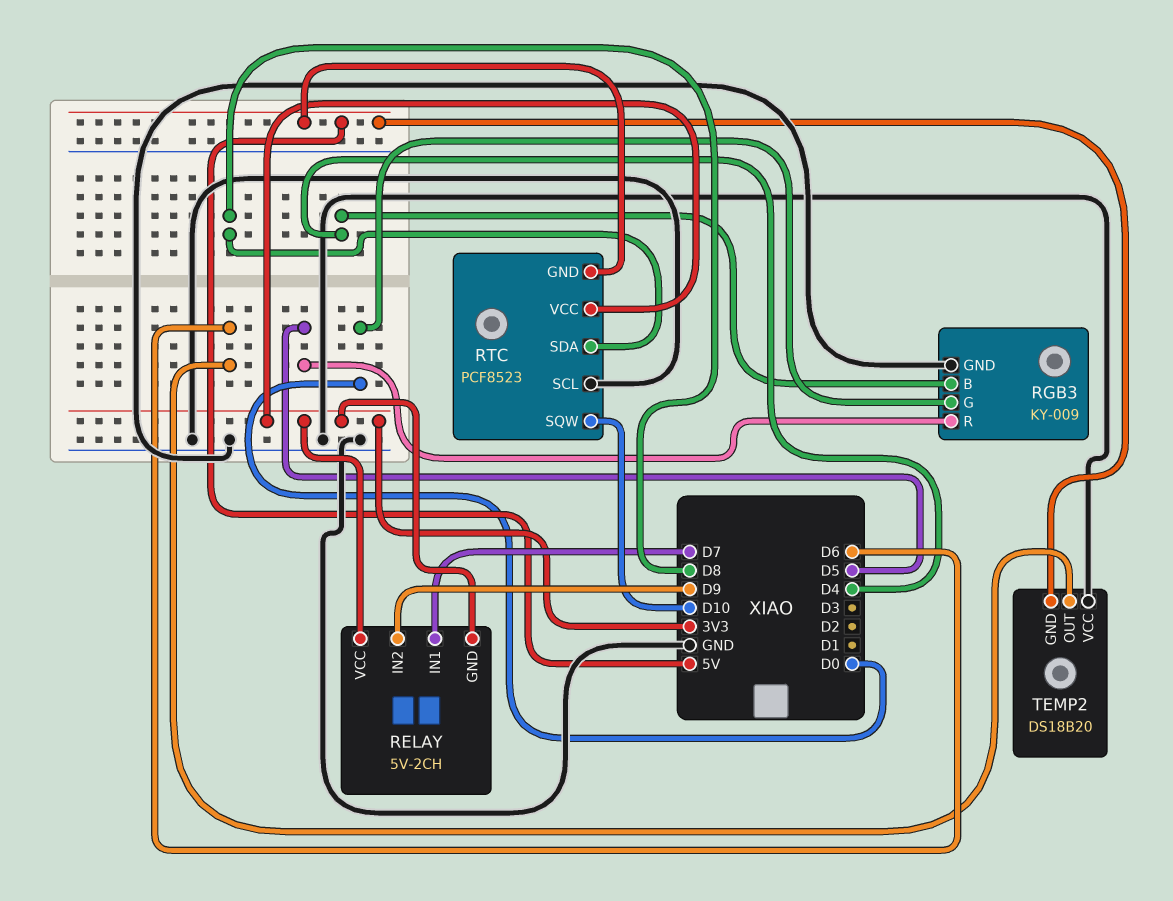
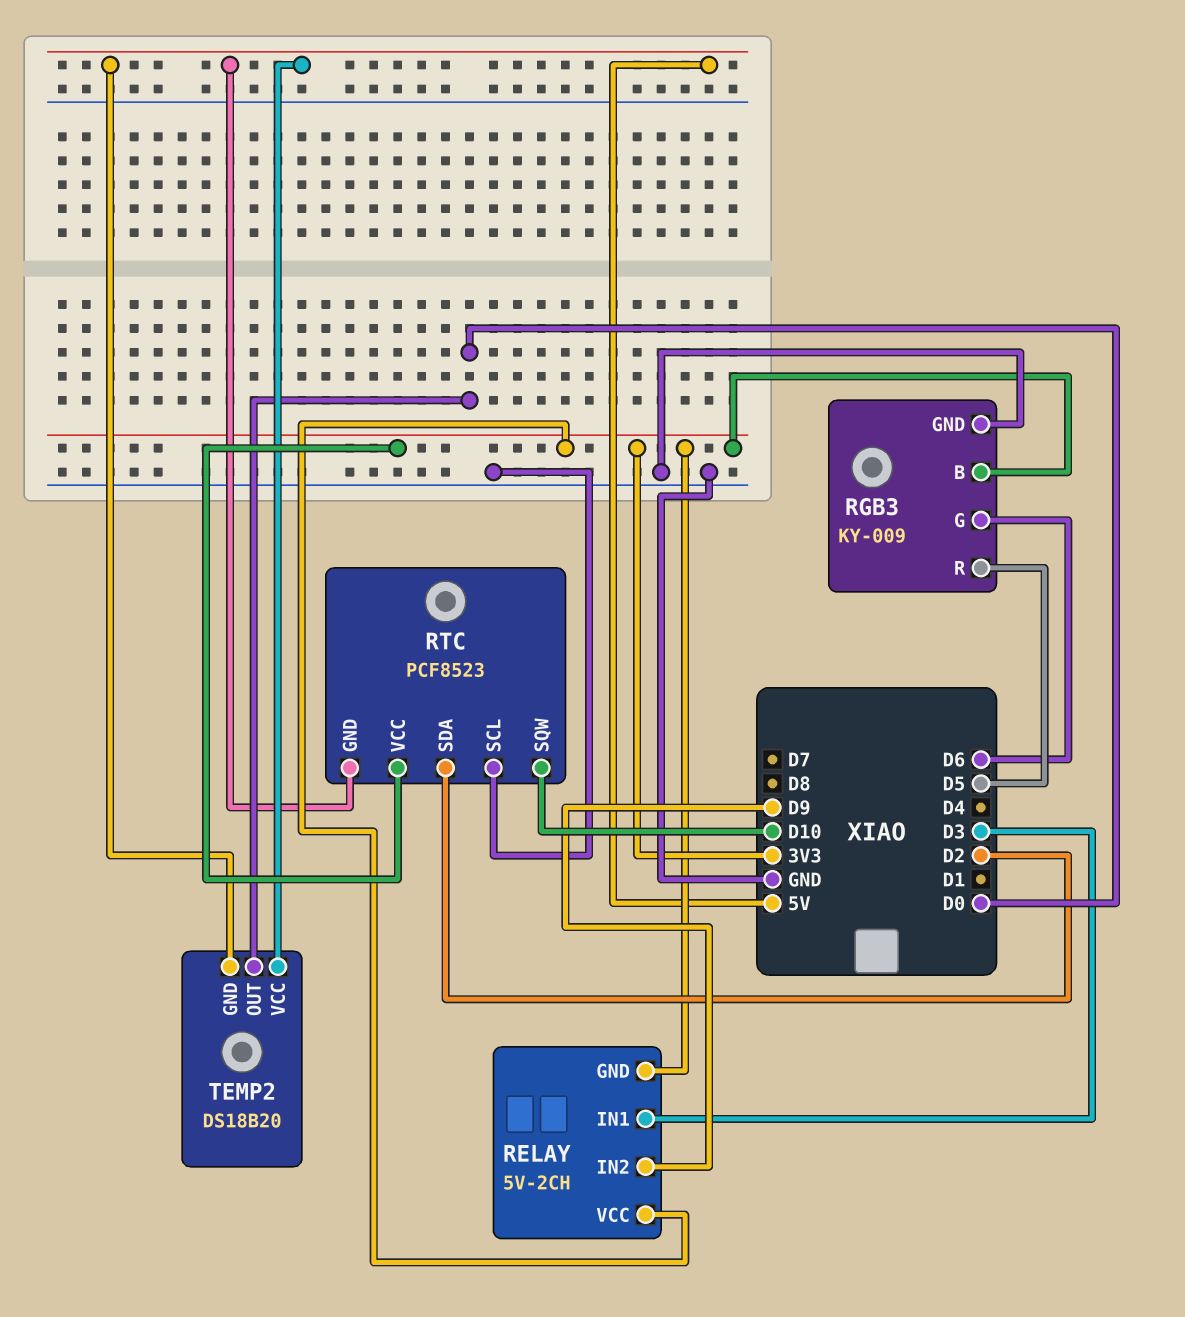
RELAY pin IN1: D7 -> D3
RGB3 pin B: D4 -> 3V3
RGB3 pin G: D0 -> D6
RTC pin SDA: D8 -> D2
TEMP2 pin OUT: D6 -> D0
TEMP2 pin VCC: GND -> 5V

